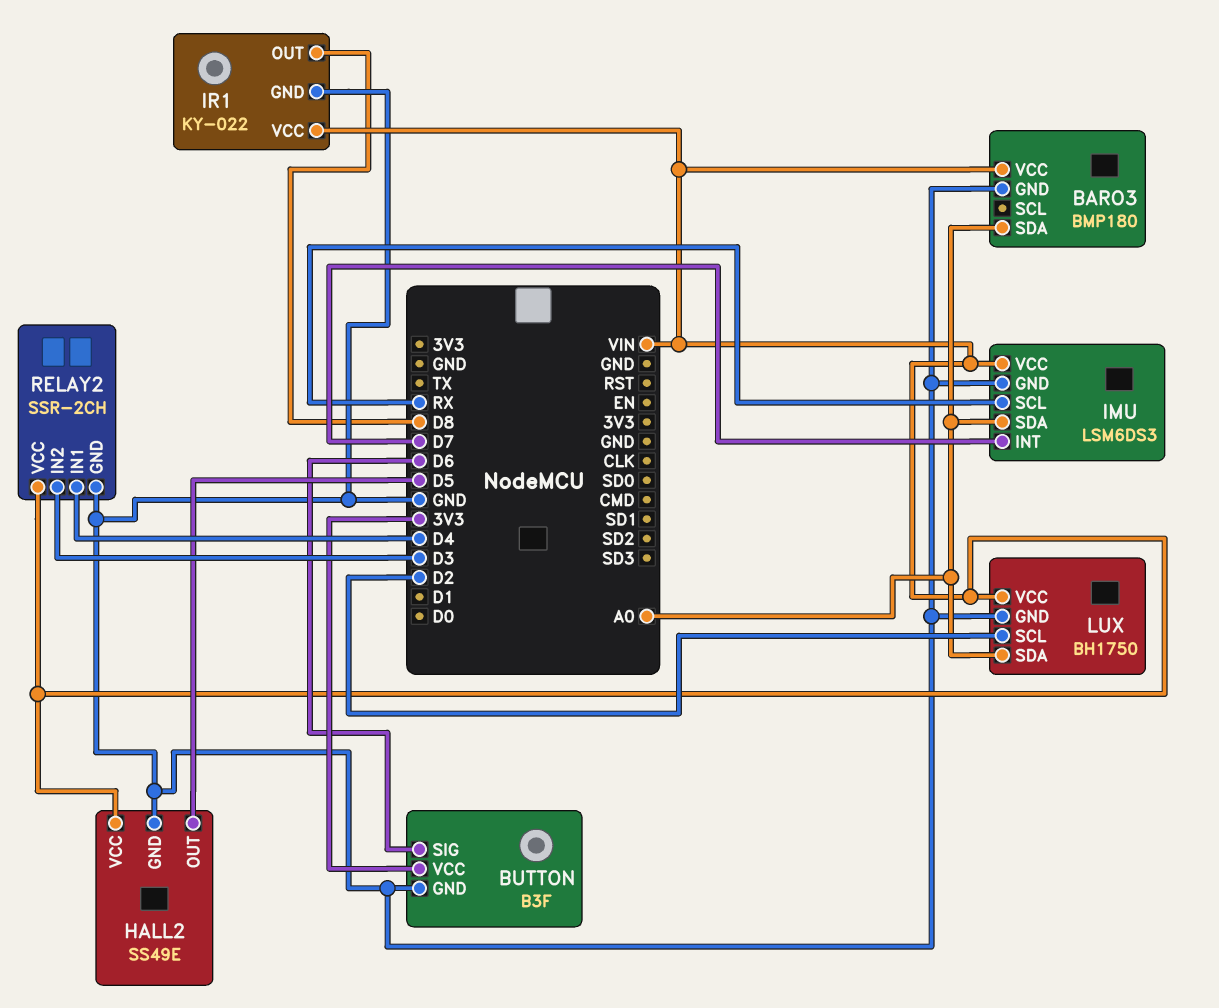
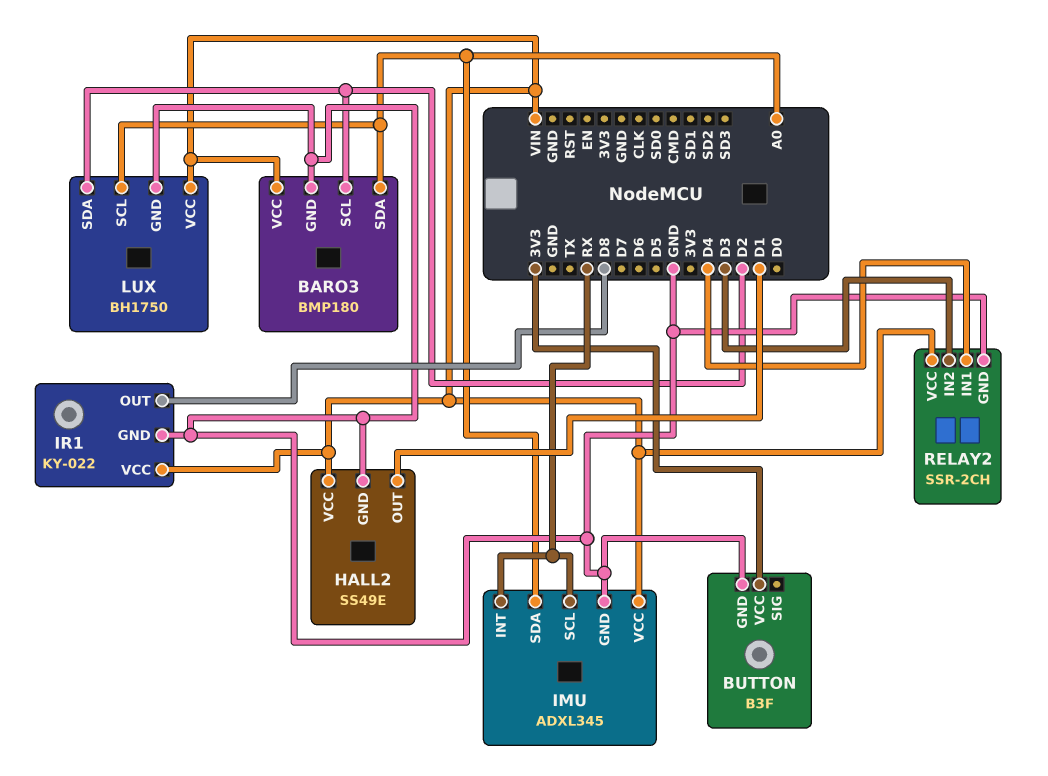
BARO3 pin SCL: none -> D2
BUTTON pin SIG: D6 -> none
HALL2 pin OUT: D5 -> D1
IMU: LSM6DS3 -> ADXL345
IMU pin INT: D7 -> RX
LUX pin SCL: D2 -> A0
LUX pin SDA: A0 -> D2

